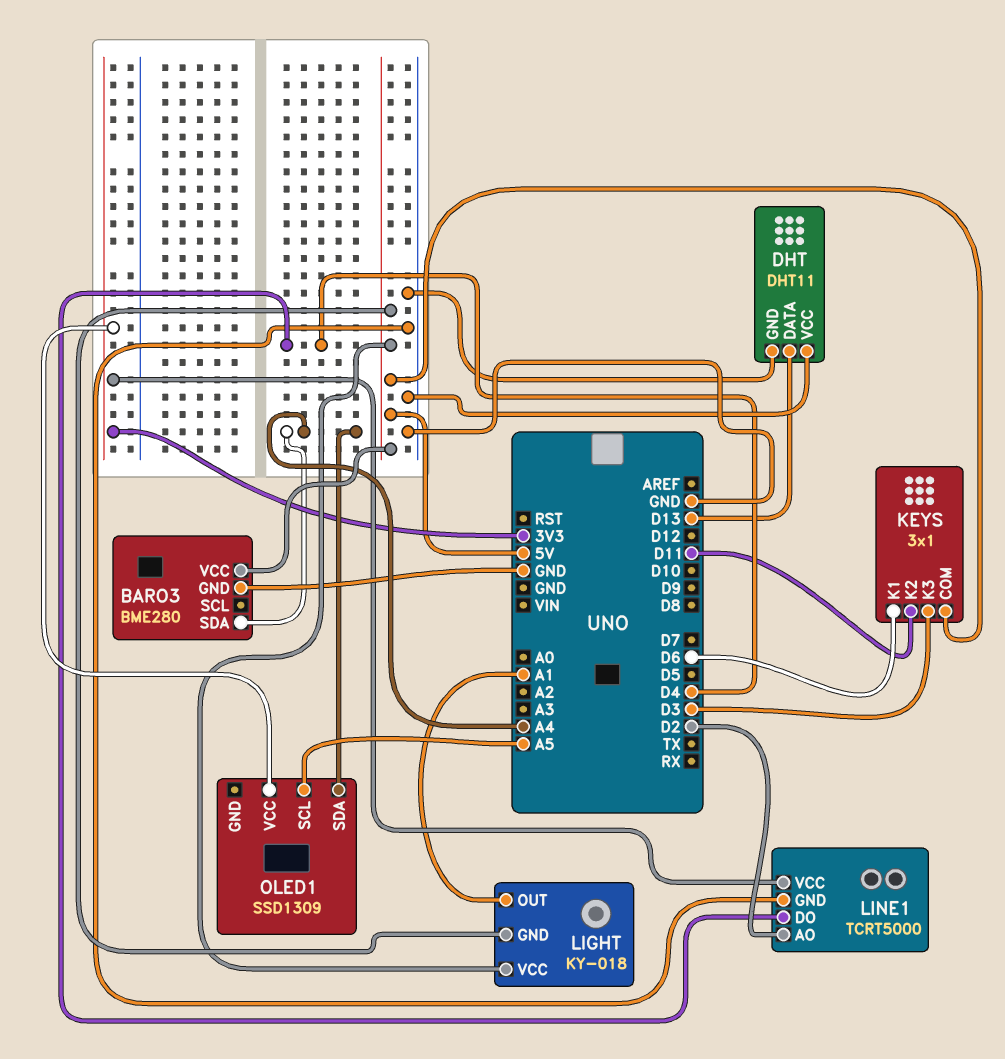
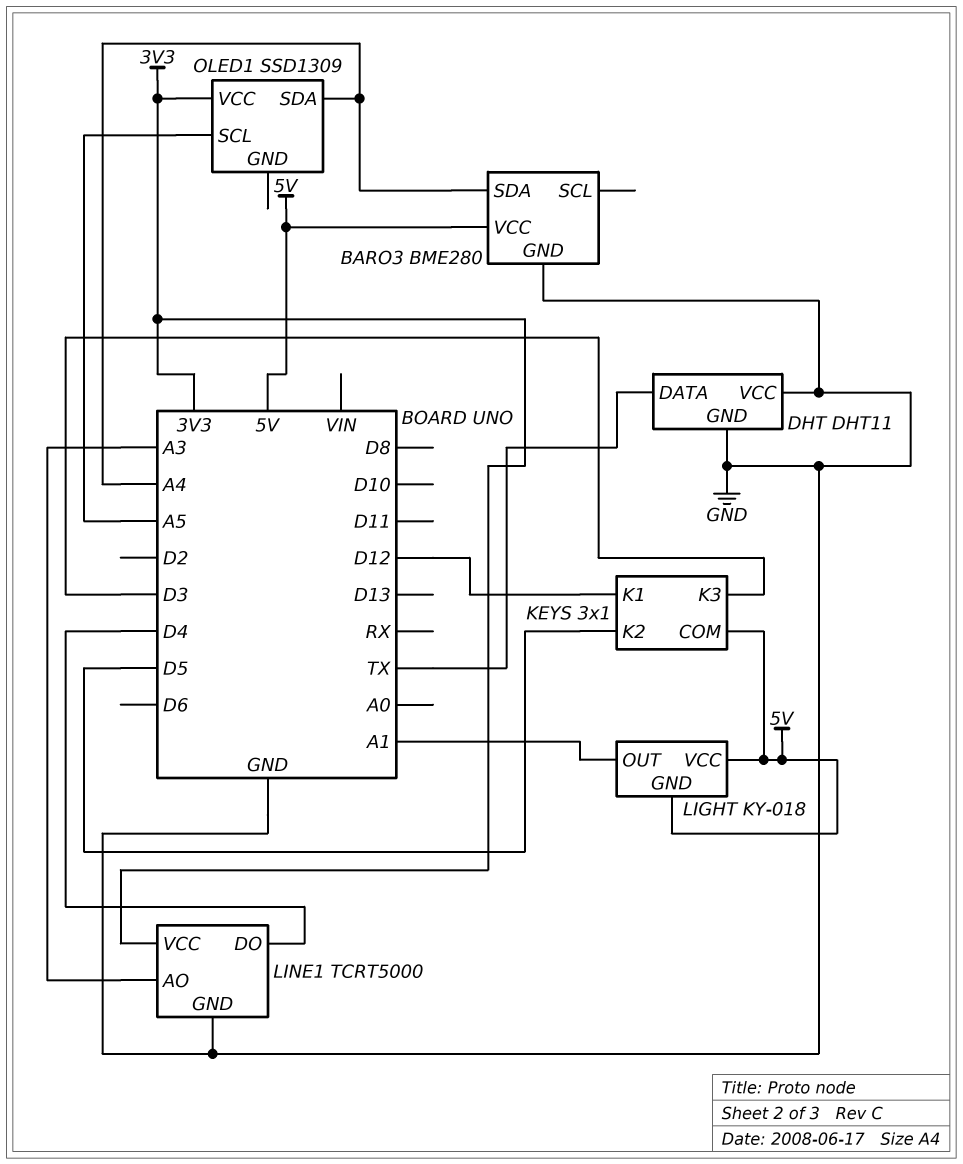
DHT pin DATA: D13 -> TX
KEYS pin K1: D6 -> D12
KEYS pin K2: D11 -> D5
LINE1 pin AO: D2 -> A3

